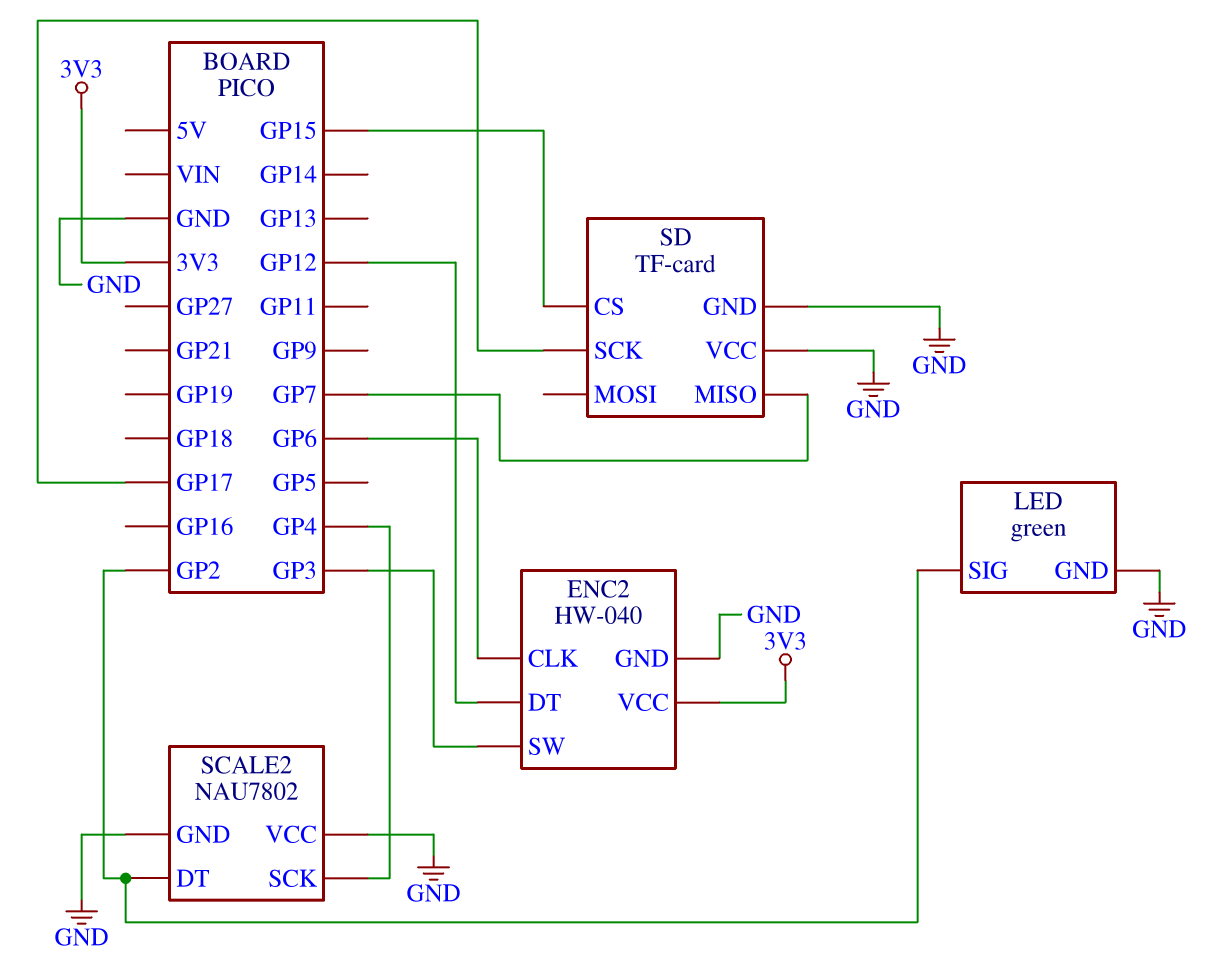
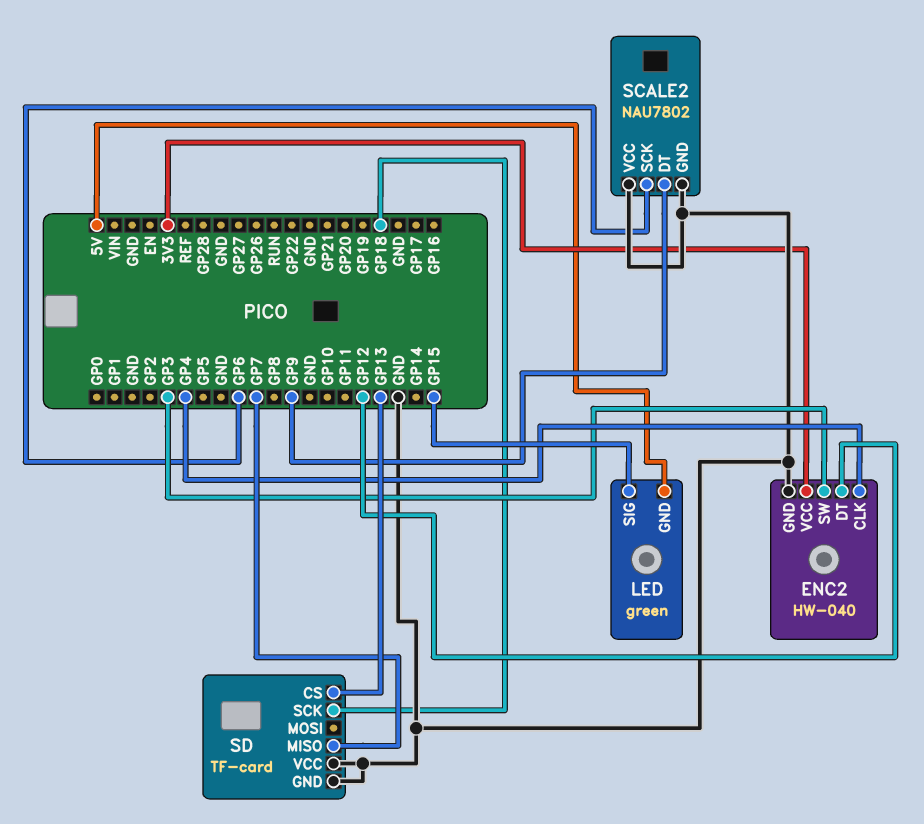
ENC2 pin CLK: GP6 -> GP4
LED pin GND: GND -> 5V
LED pin SIG: GP2 -> GP15
SCALE2 pin DT: GP2 -> GP9
SCALE2 pin SCK: GP4 -> GP6
SD pin CS: GP15 -> GP13
SD pin SCK: GP17 -> GP18

